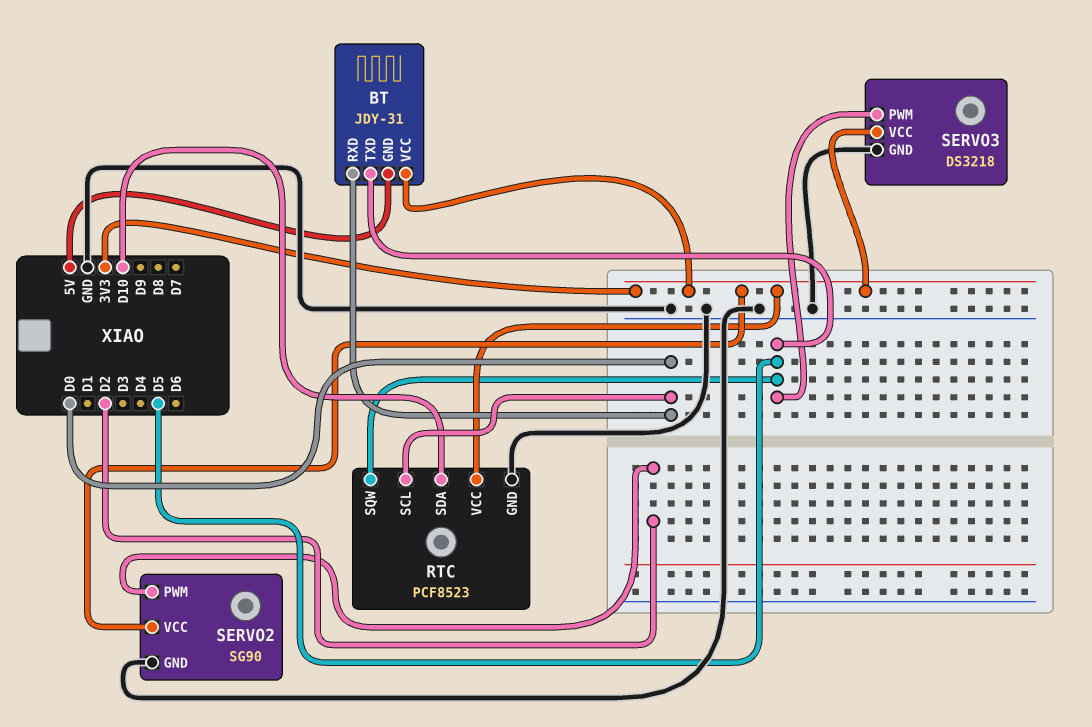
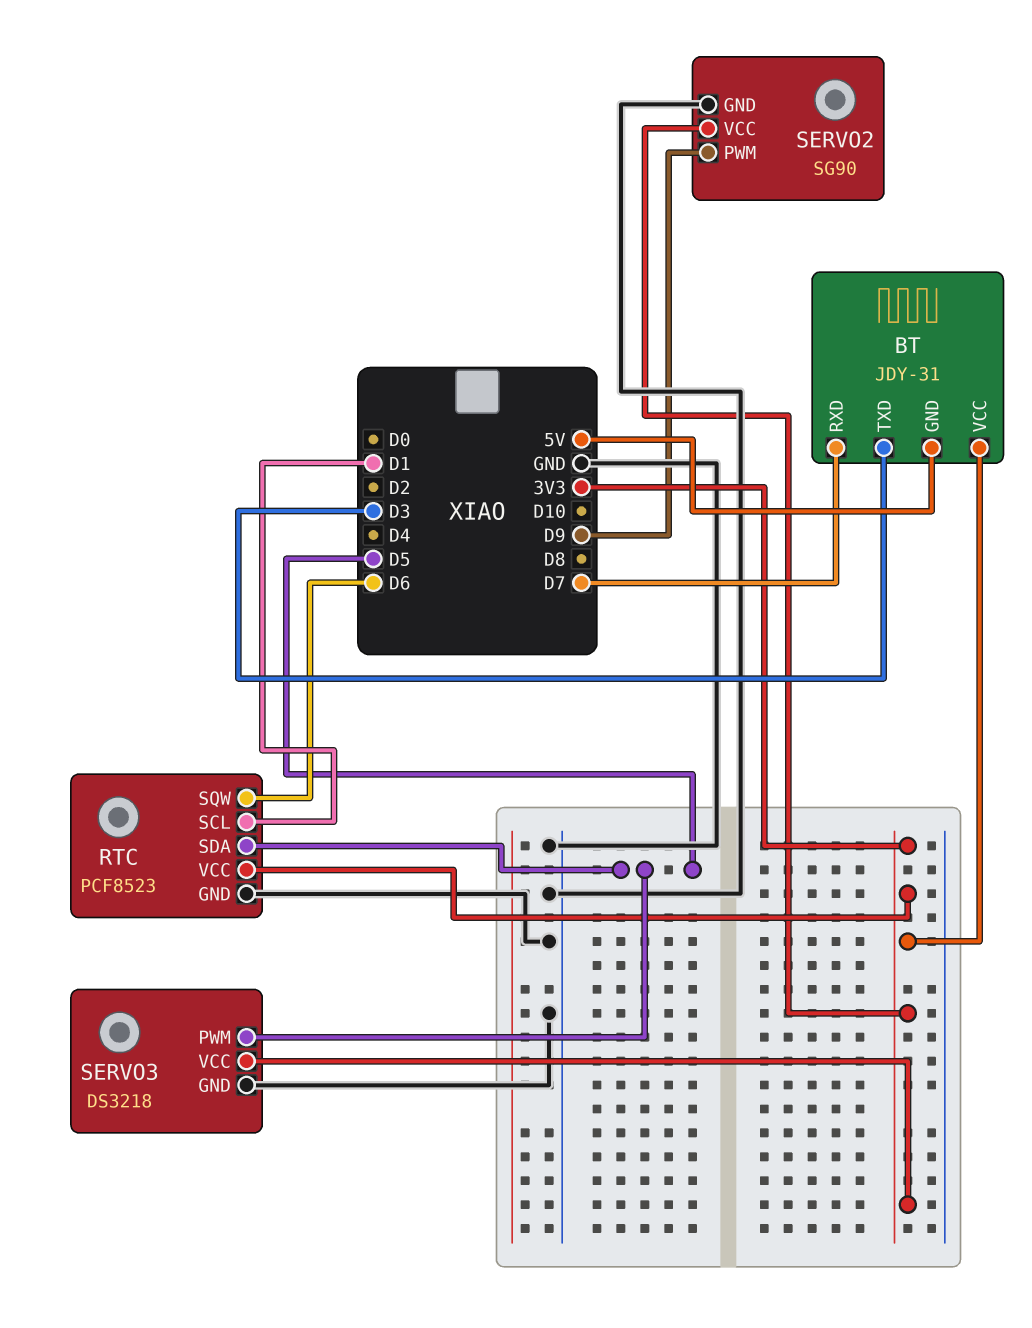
BT pin RXD: D0 -> D7
BT pin TXD: D5 -> D3
RTC pin SCL: D0 -> D1
RTC pin SDA: D10 -> D5
RTC pin SQW: D5 -> D6
SERVO2 pin PWM: D2 -> D9

